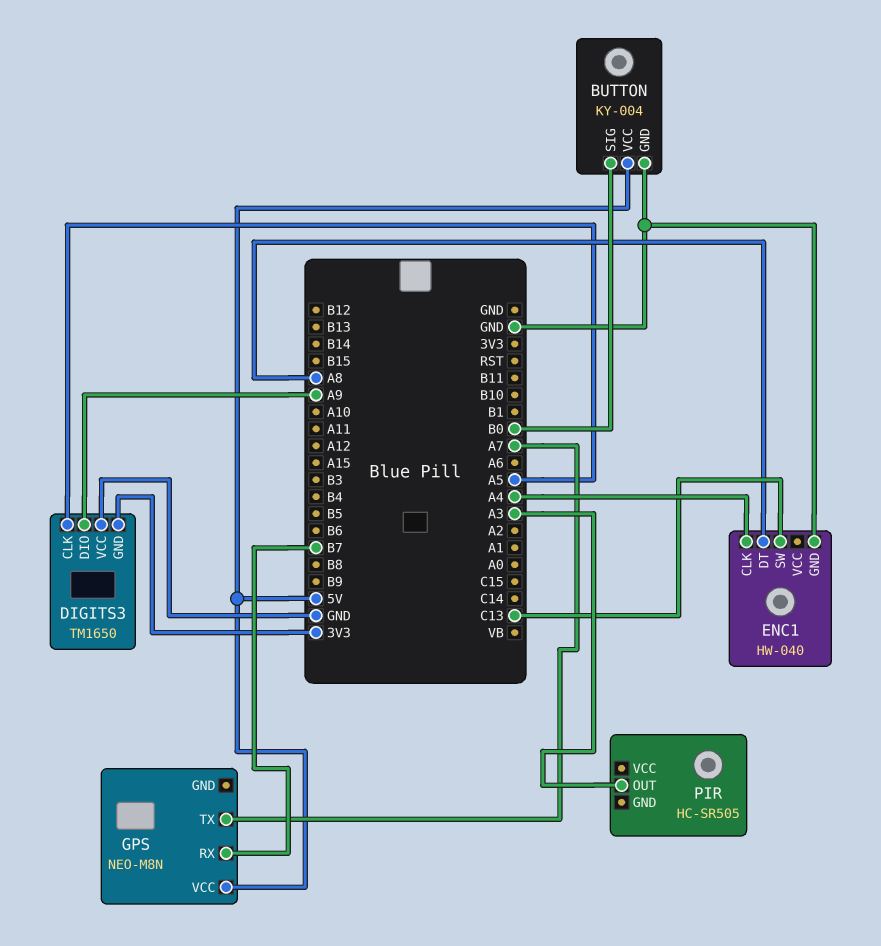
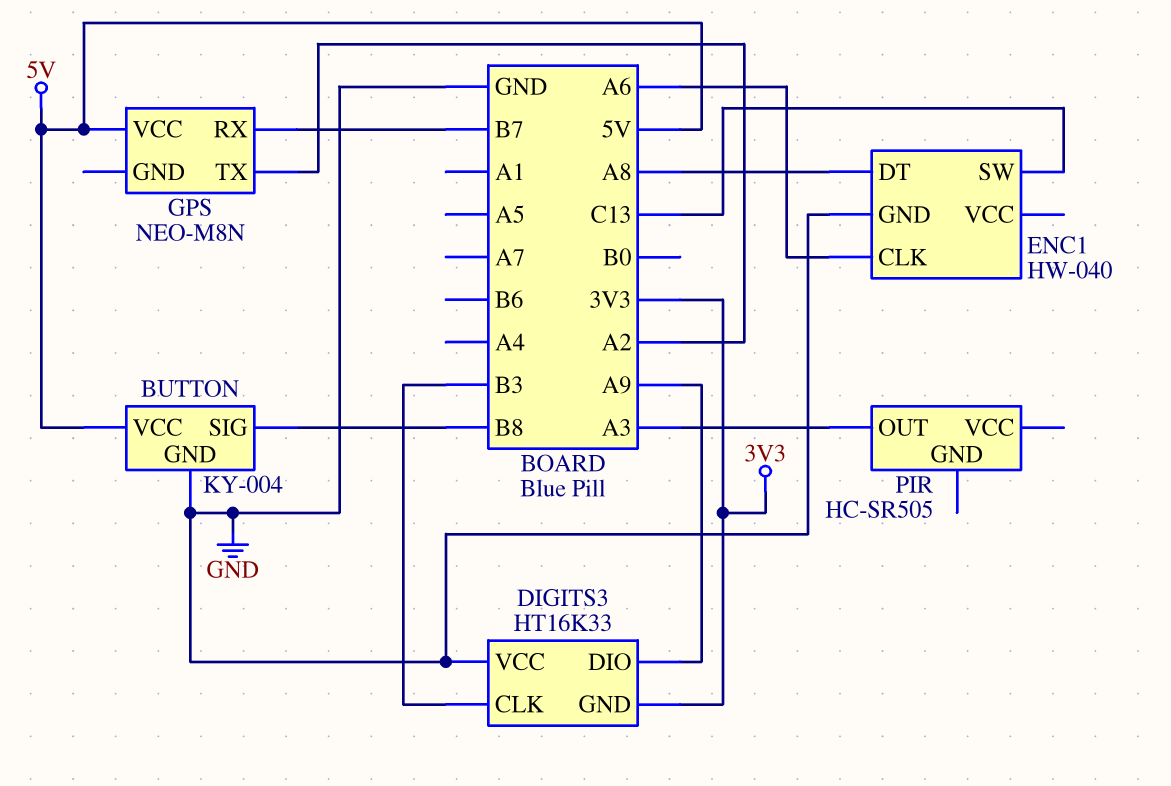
BUTTON pin SIG: B0 -> B8
DIGITS3: TM1650 -> HT16K33
DIGITS3 pin CLK: A5 -> B3
ENC1 pin CLK: A4 -> A6
GPS pin TX: A7 -> A2

